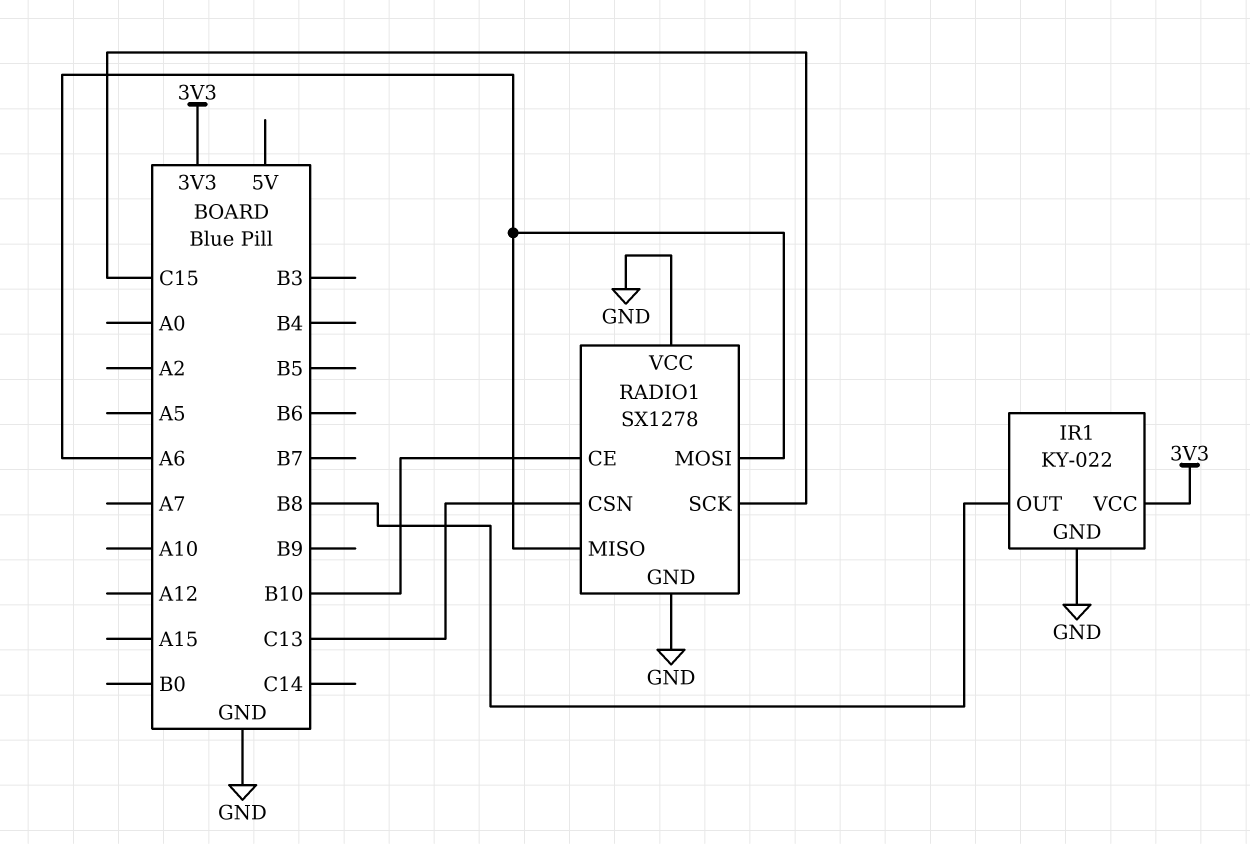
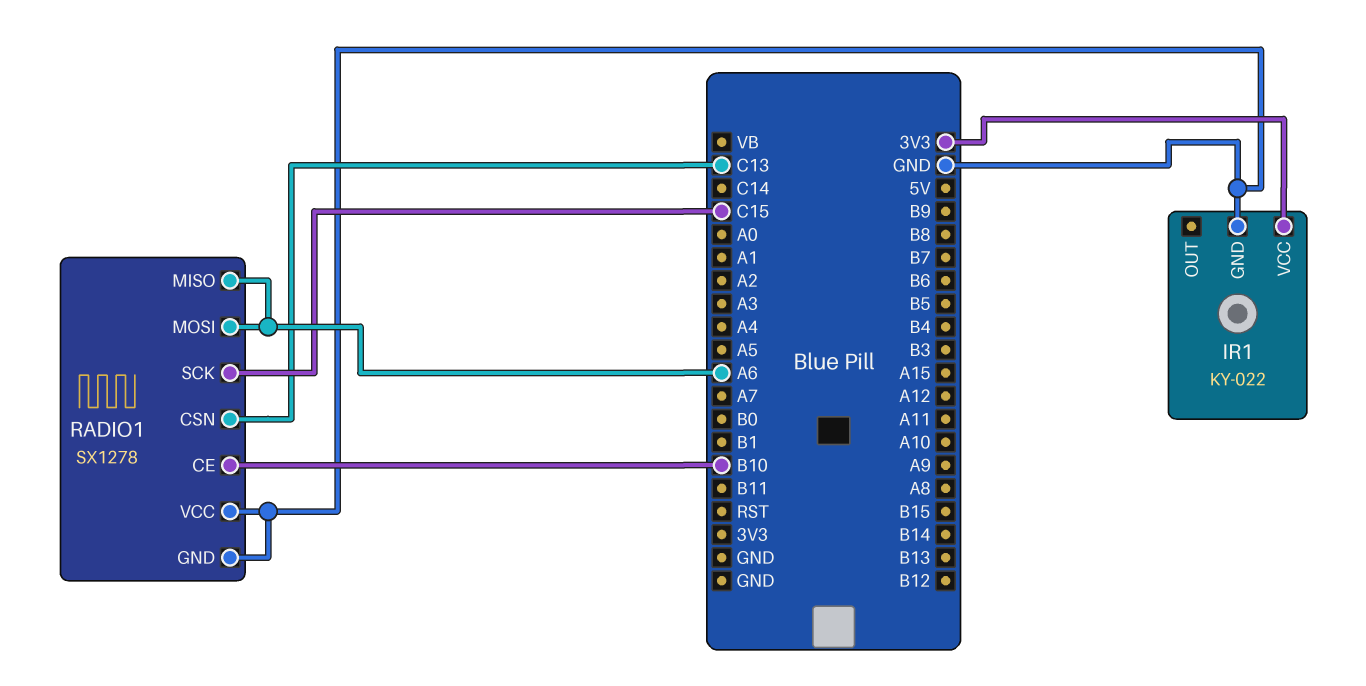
IR1 pin OUT: B8 -> none

